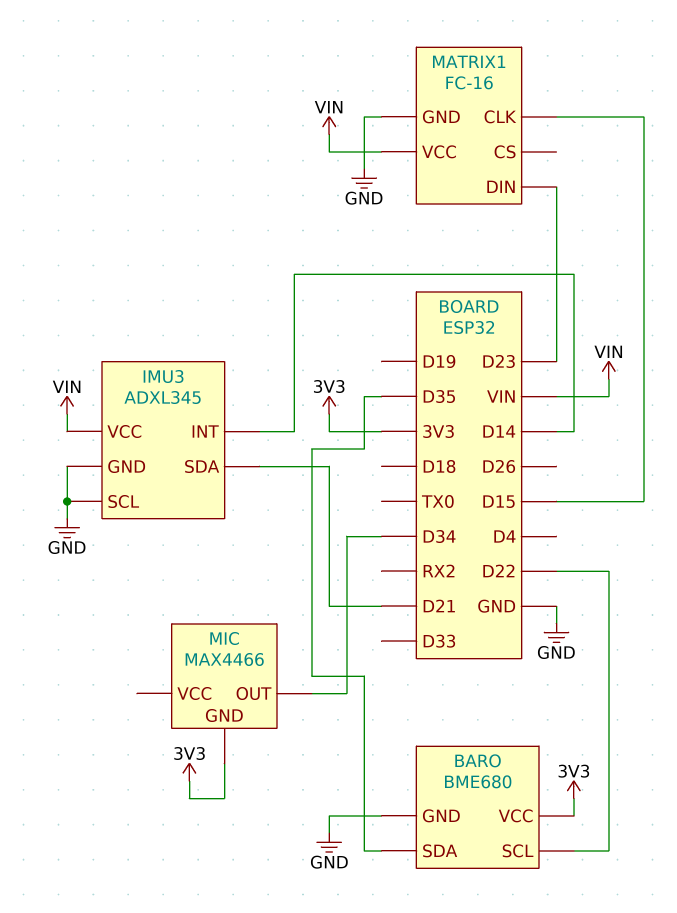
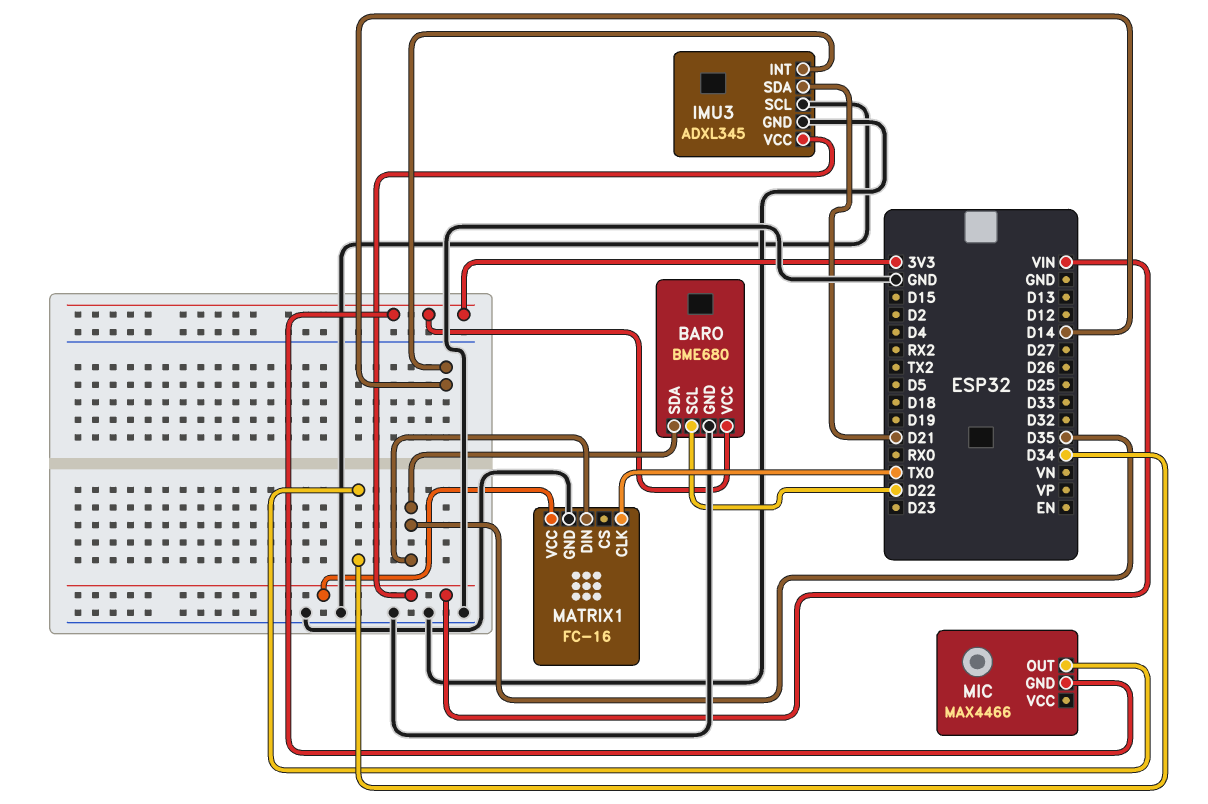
MATRIX1 pin CLK: D15 -> TX0
MATRIX1 pin DIN: D23 -> D35

